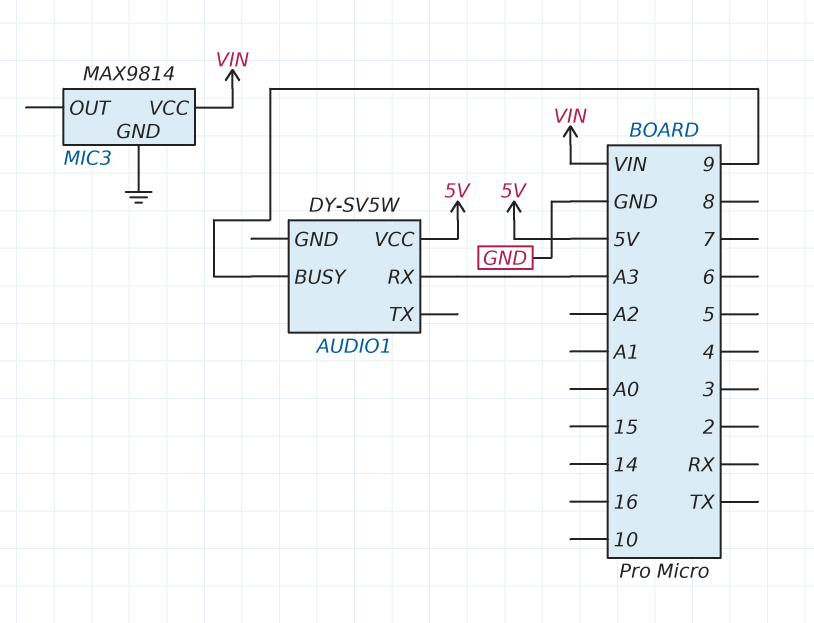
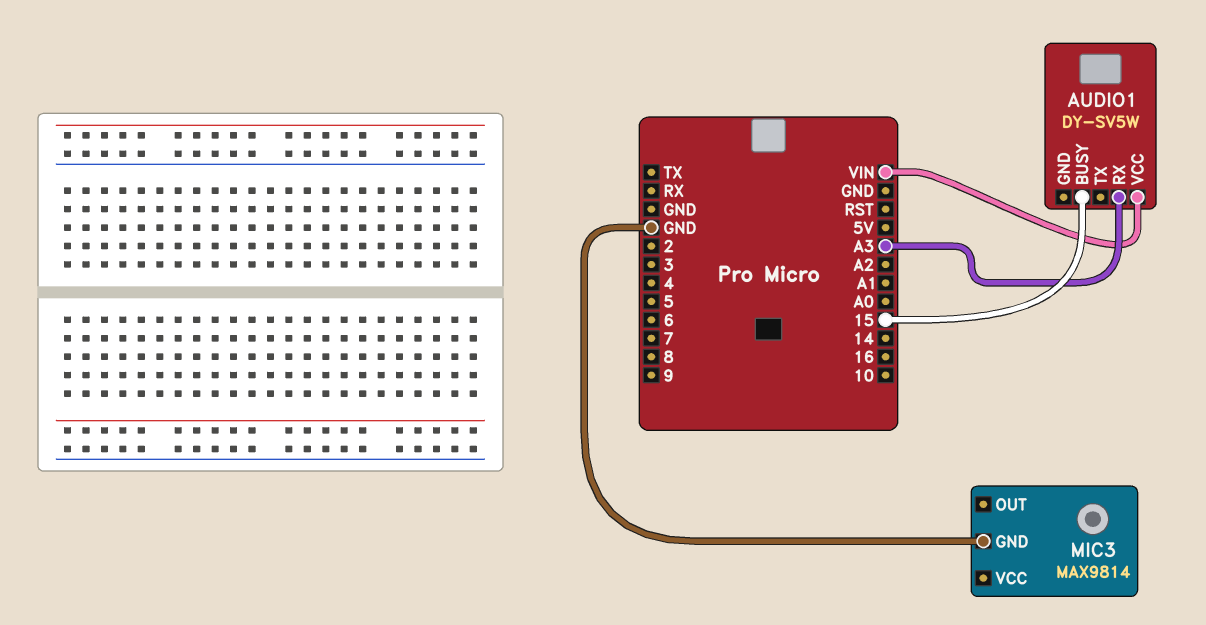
AUDIO1 pin BUSY: 9 -> 15
AUDIO1 pin VCC: 5V -> VIN
MIC3 pin VCC: VIN -> none

